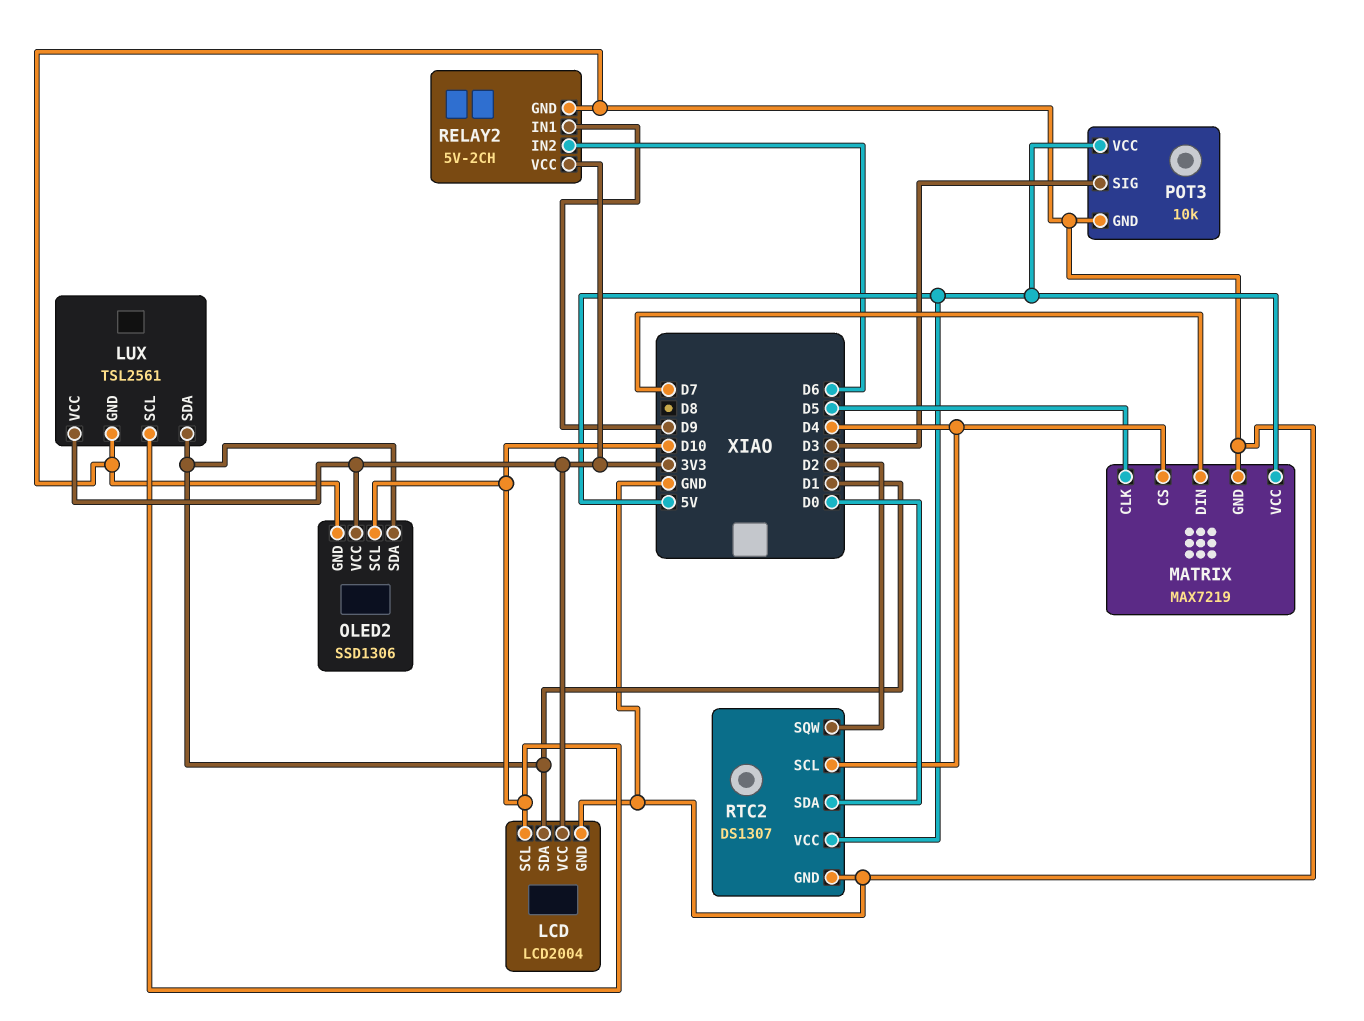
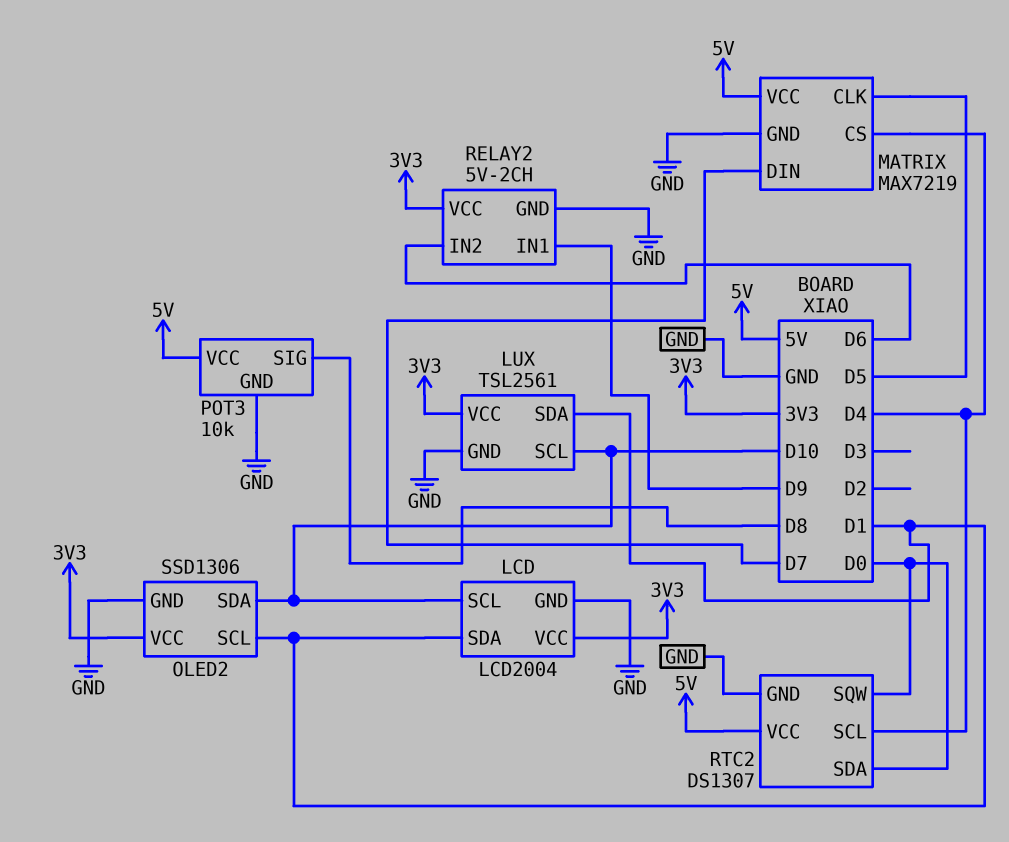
OLED2 pin SCL: D10 -> D1
OLED2 pin SDA: D1 -> D10
POT3 pin SIG: D3 -> D8
RTC2 pin SQW: D2 -> D0

